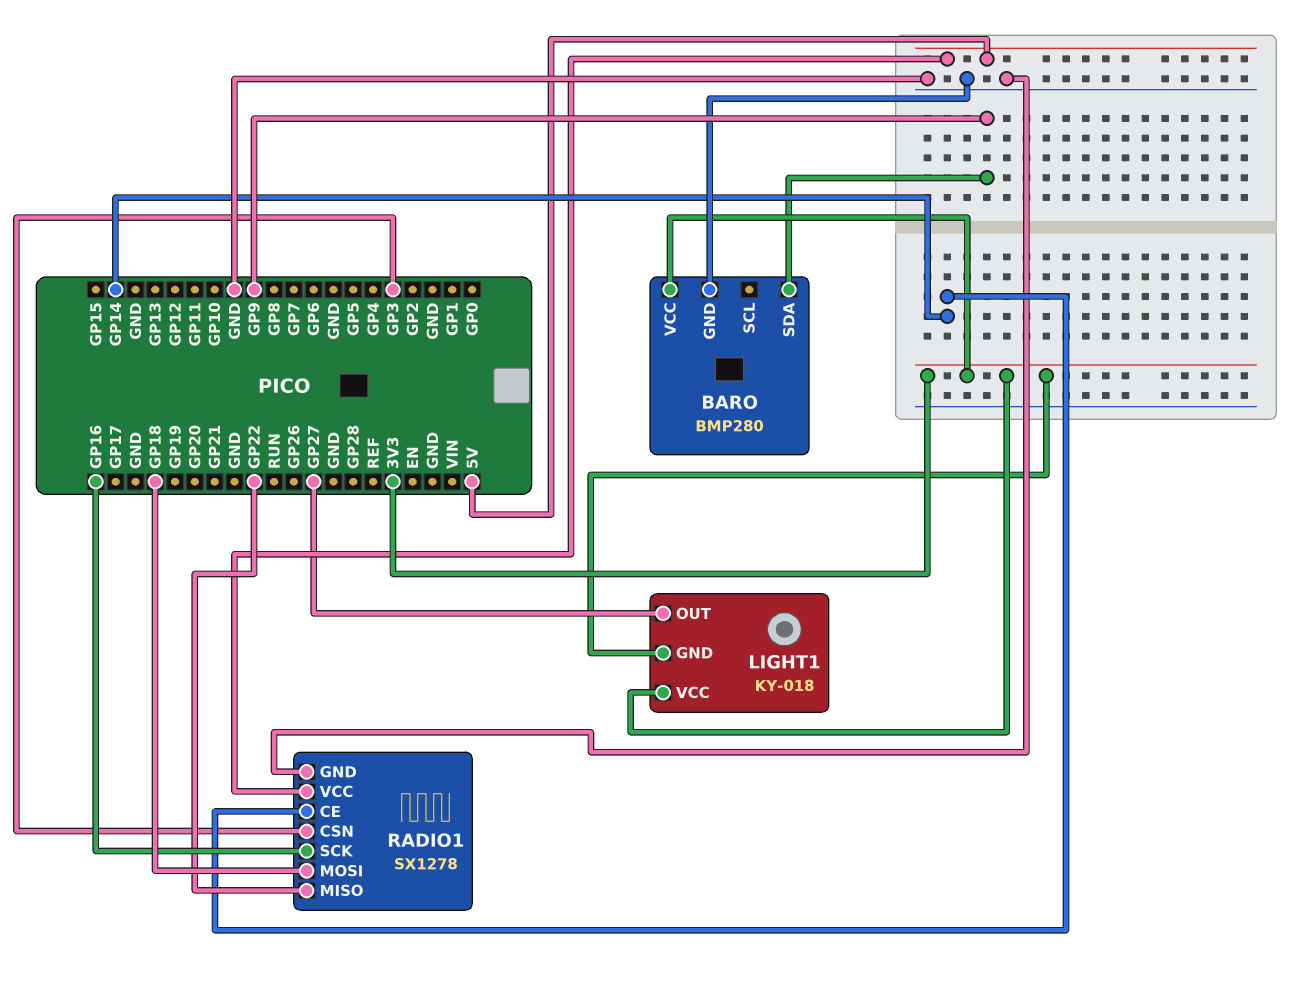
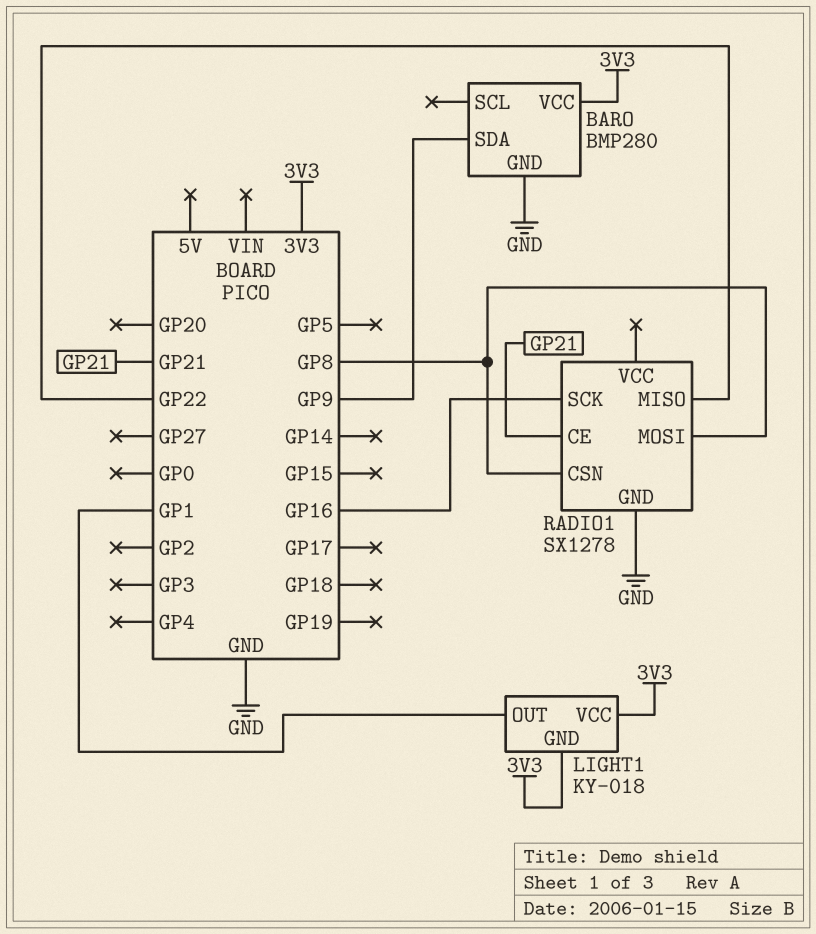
LIGHT1 pin OUT: GP27 -> GP1
RADIO1 pin CE: GP14 -> GP21
RADIO1 pin CSN: GP3 -> GP8
RADIO1 pin MOSI: GP18 -> GP8
RADIO1 pin VCC: 5V -> none

